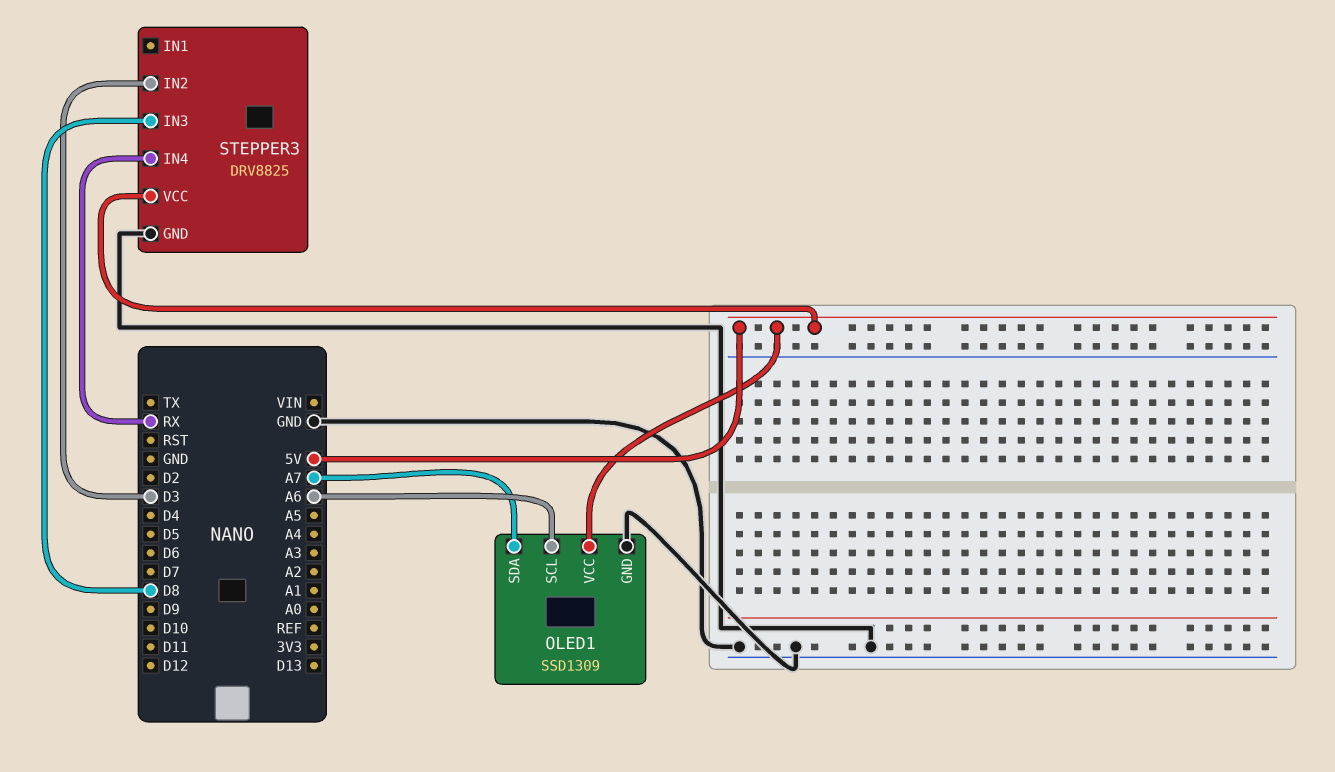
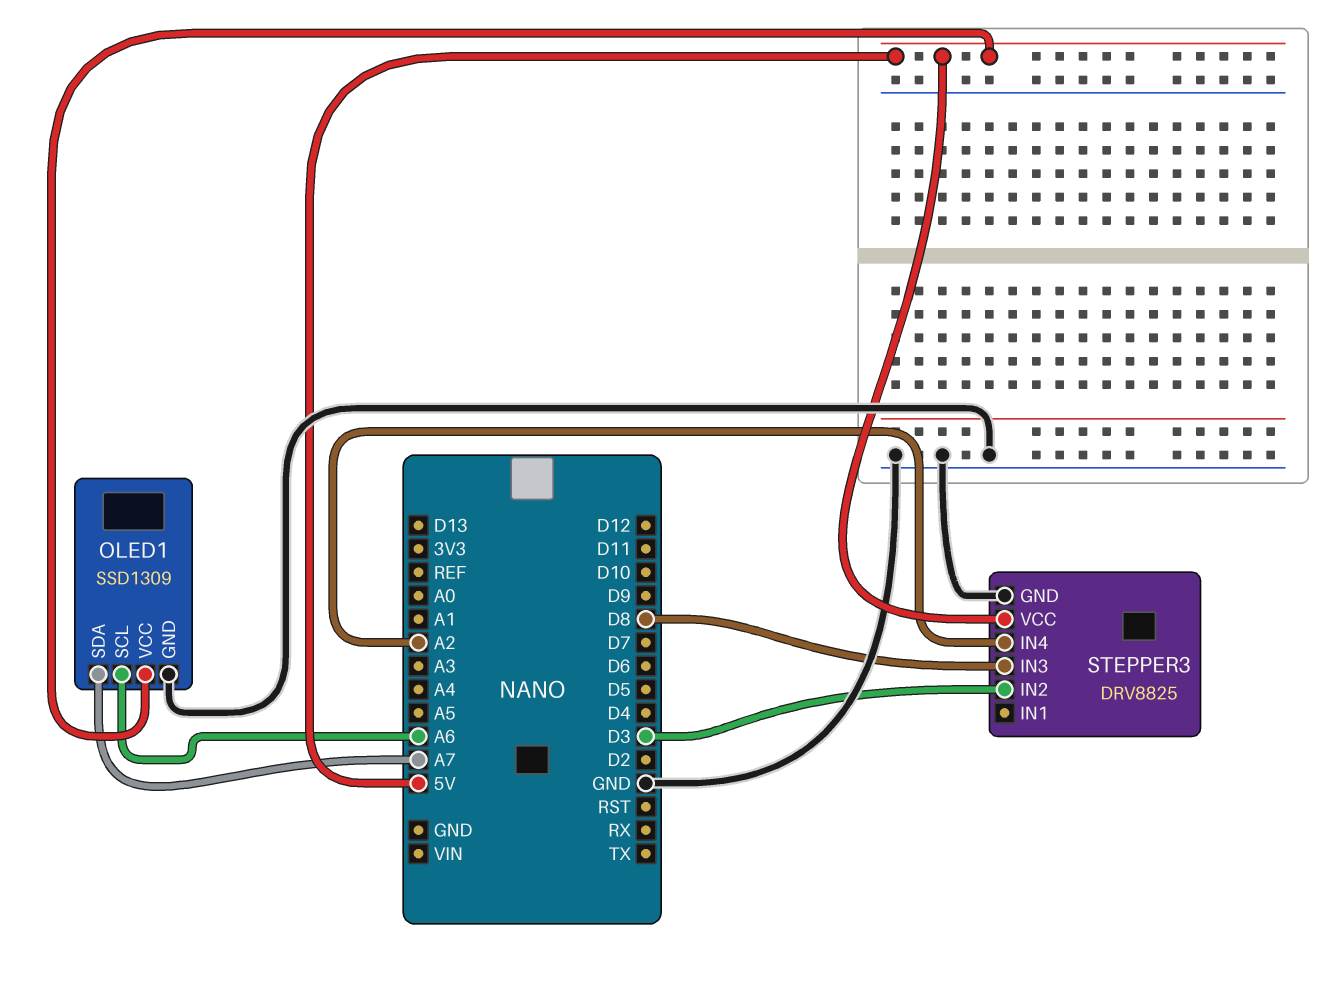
STEPPER3 pin IN4: RX -> A2

